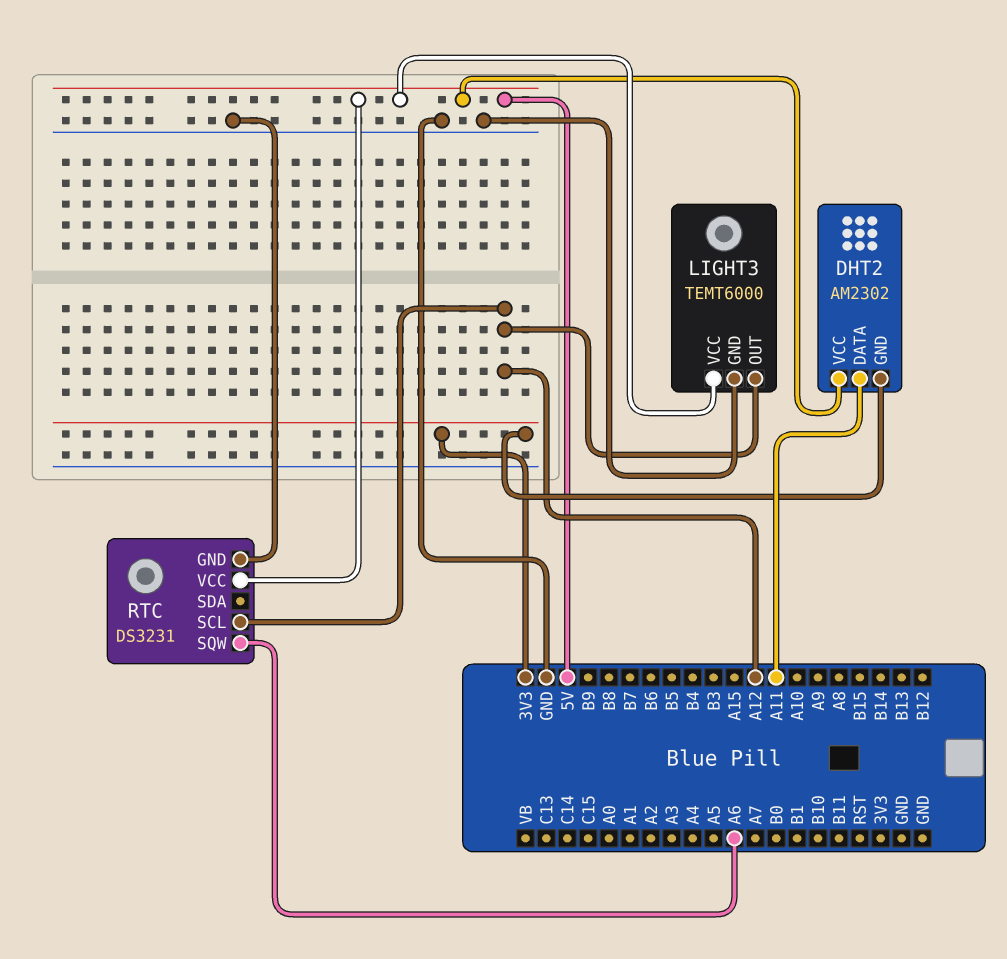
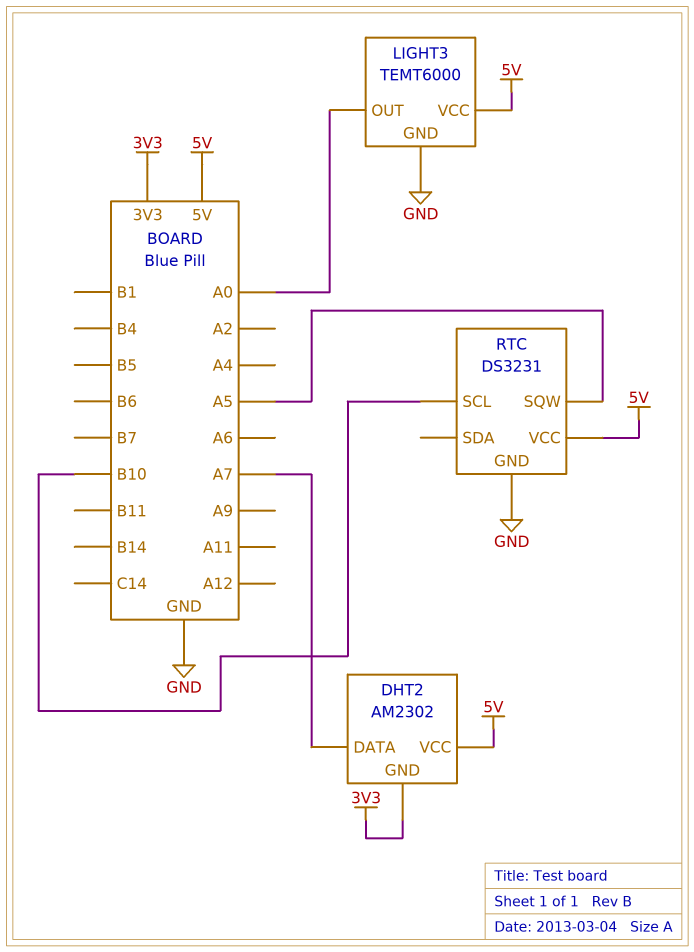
DHT2 pin DATA: A11 -> A7
LIGHT3 pin OUT: A12 -> A0
RTC pin SCL: A12 -> B10
RTC pin SQW: A6 -> A5

